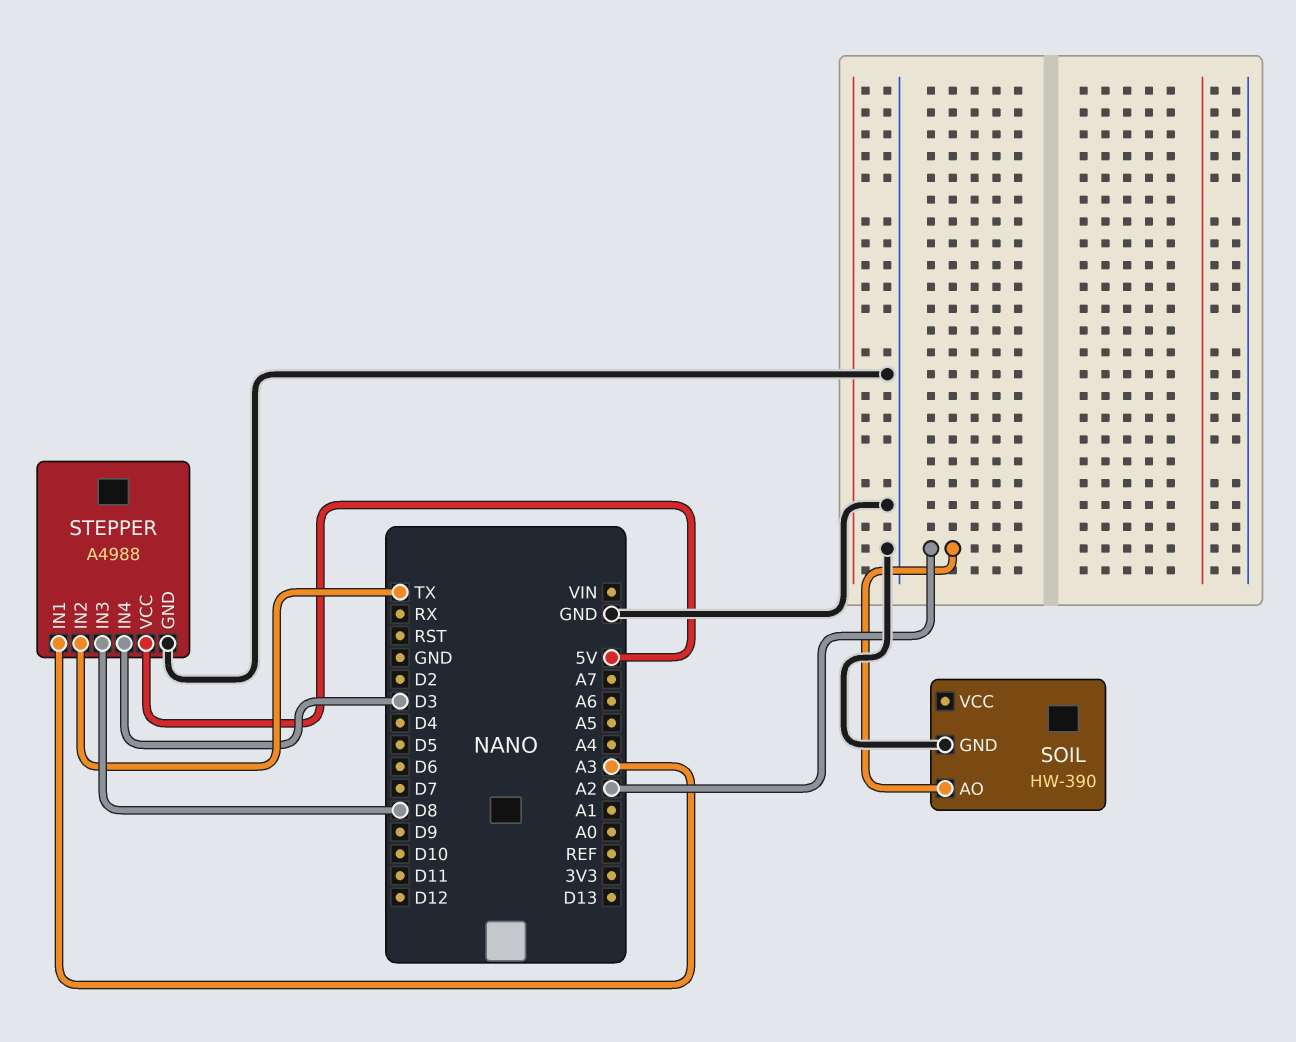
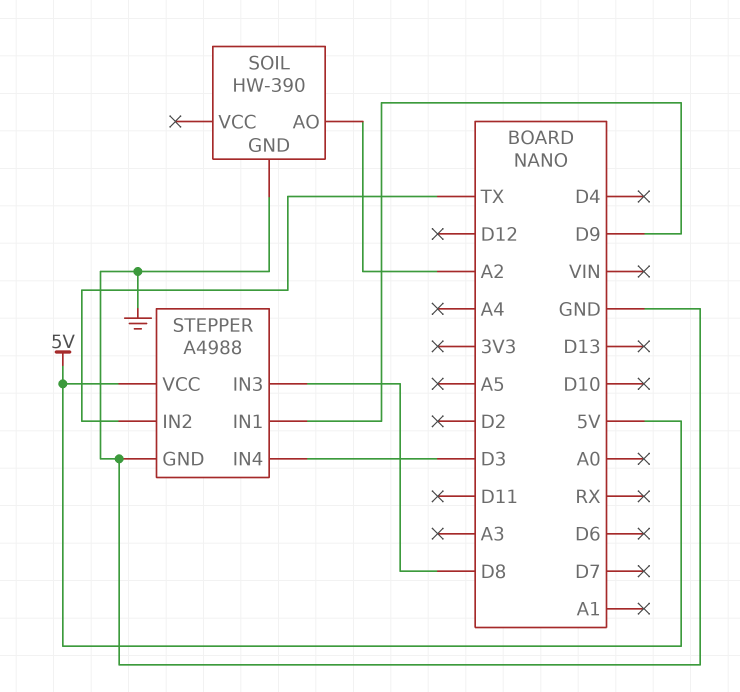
STEPPER pin IN1: A3 -> D9

